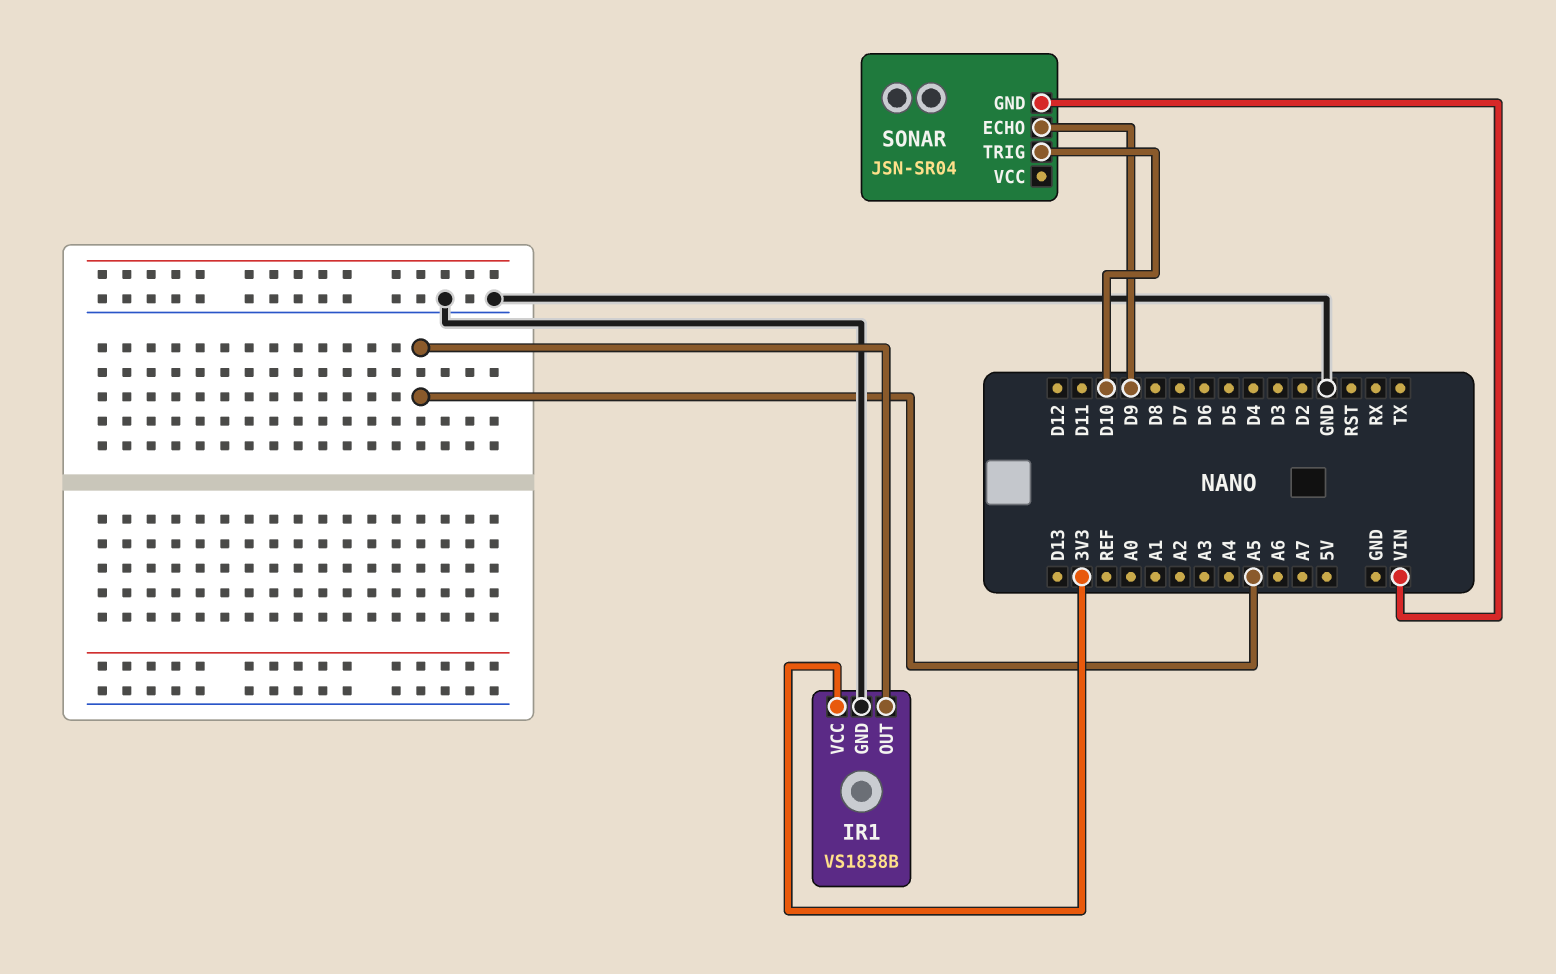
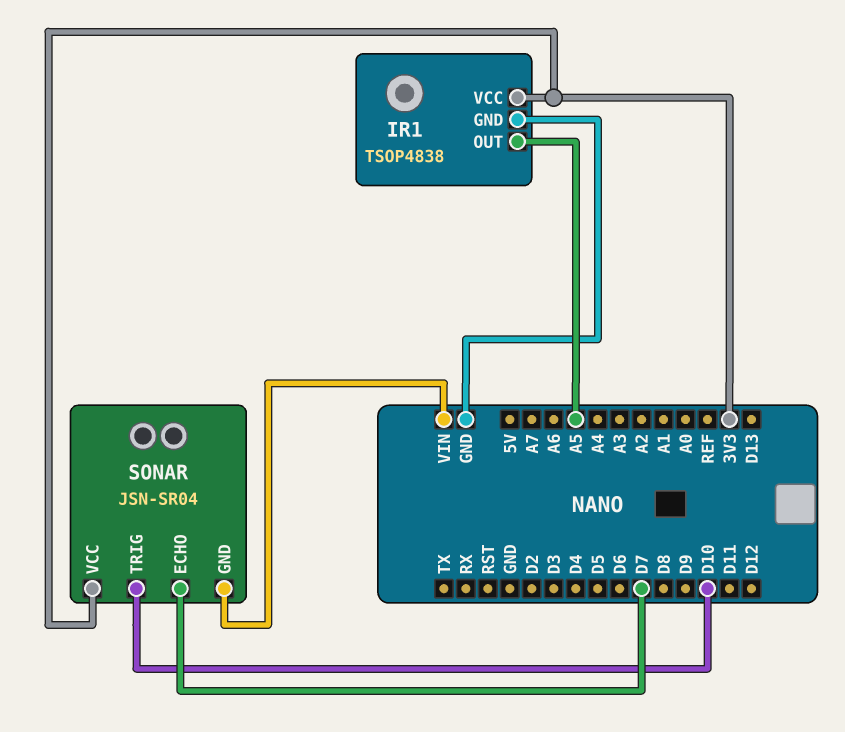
IR1: VS1838B -> TSOP4838
SONAR pin ECHO: D9 -> D7
SONAR pin VCC: none -> 3V3

